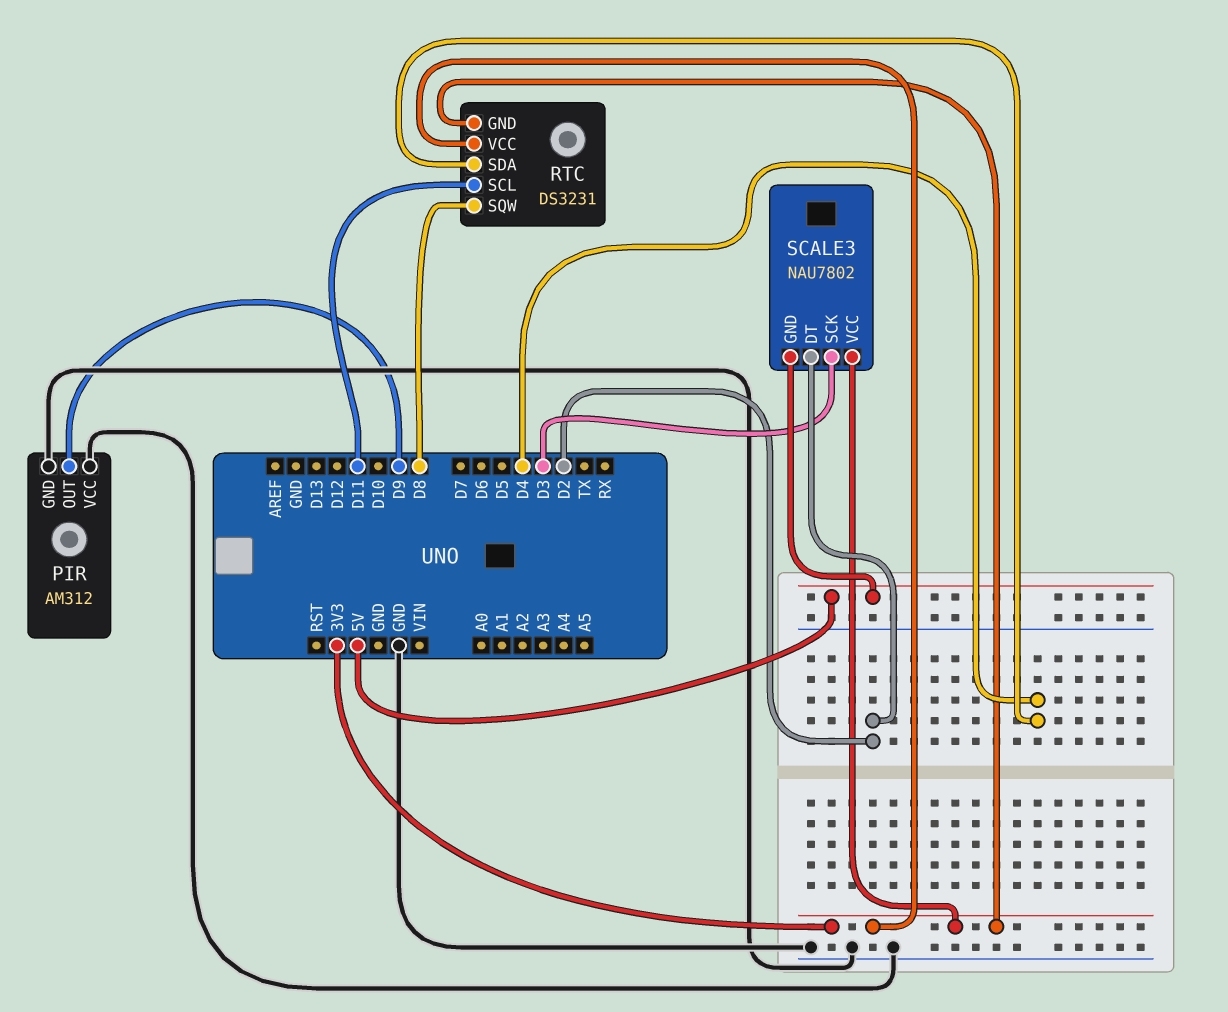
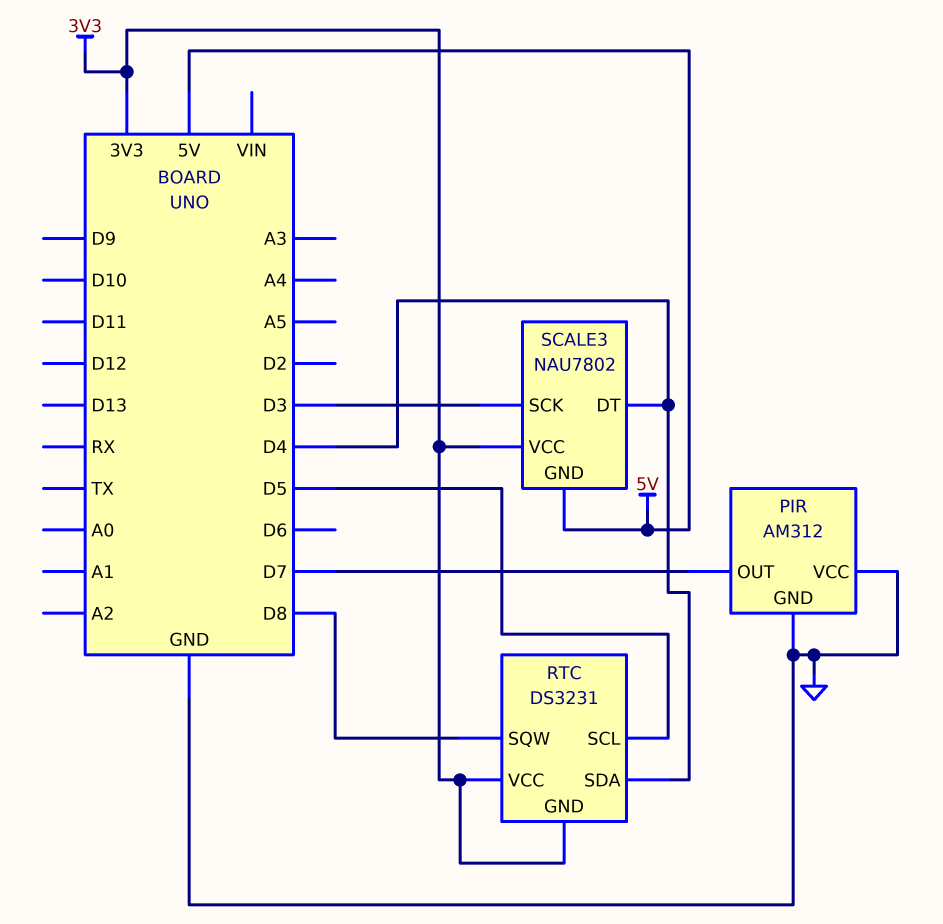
PIR pin OUT: D9 -> D7
RTC pin SCL: D11 -> D5
SCALE3 pin DT: D2 -> D4

